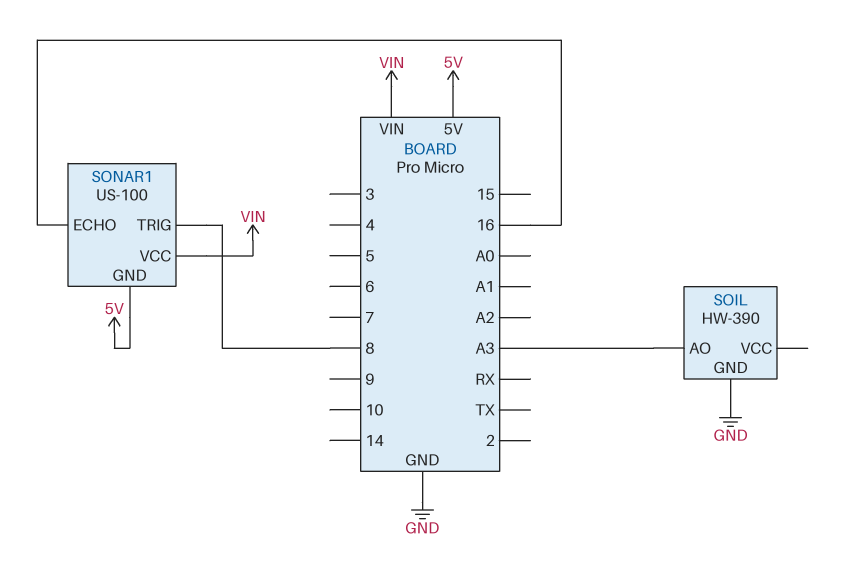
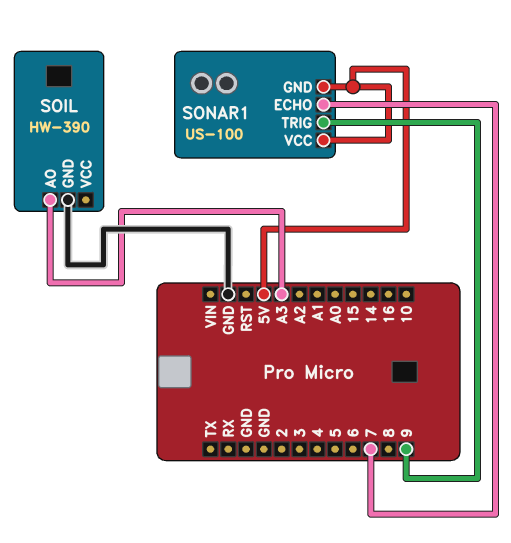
SONAR1 pin ECHO: 16 -> 7
SONAR1 pin TRIG: 8 -> 9
SONAR1 pin VCC: VIN -> 5V

